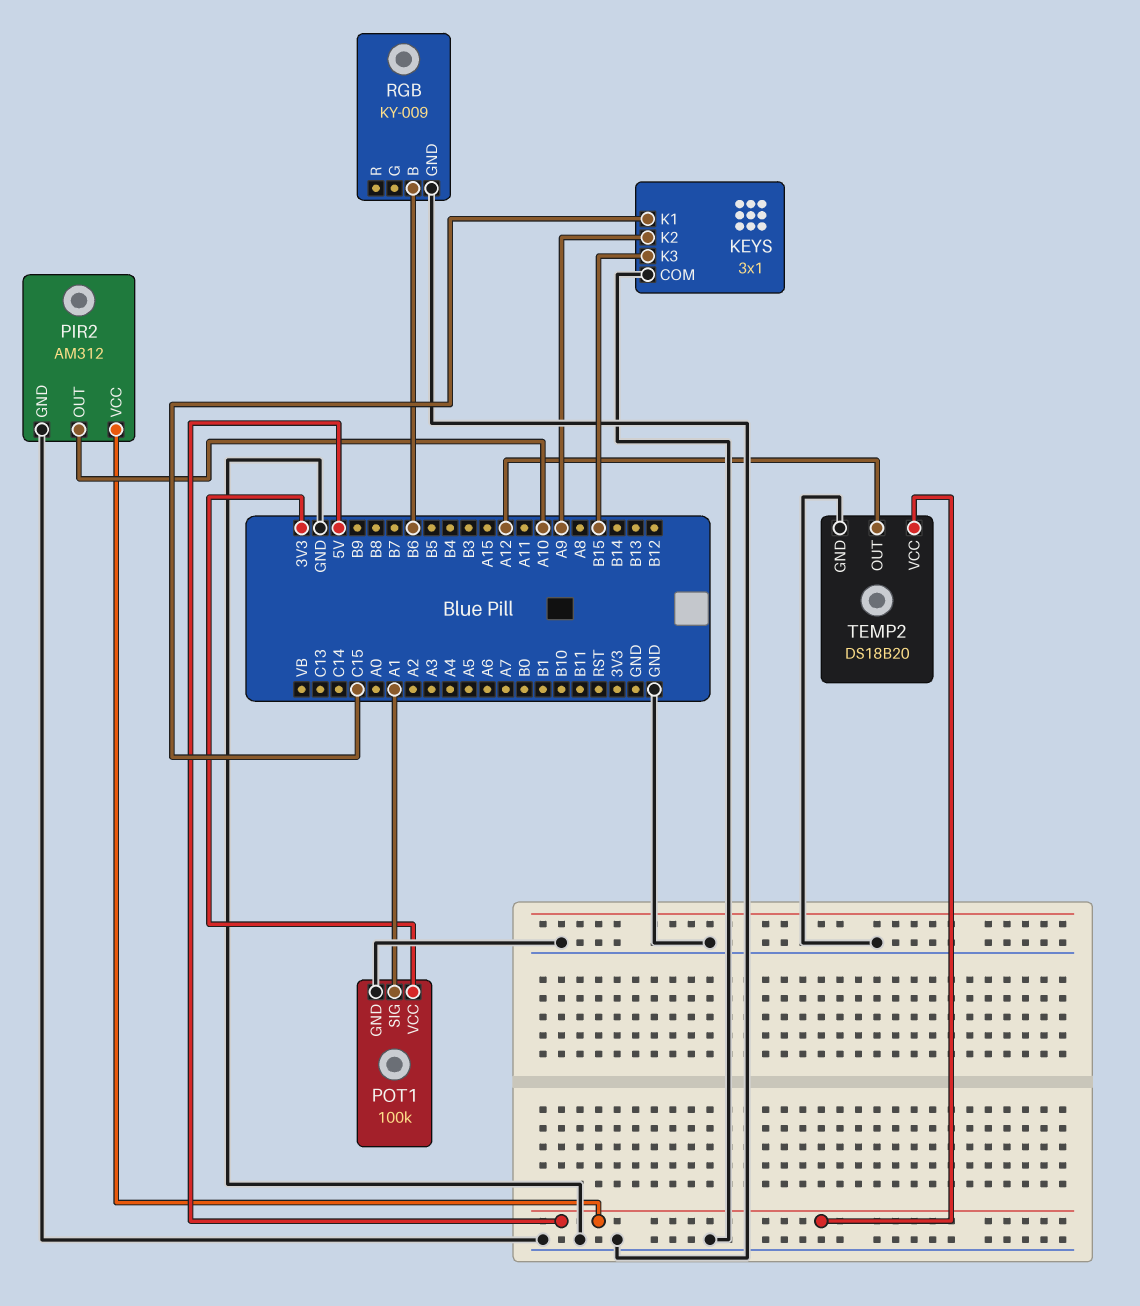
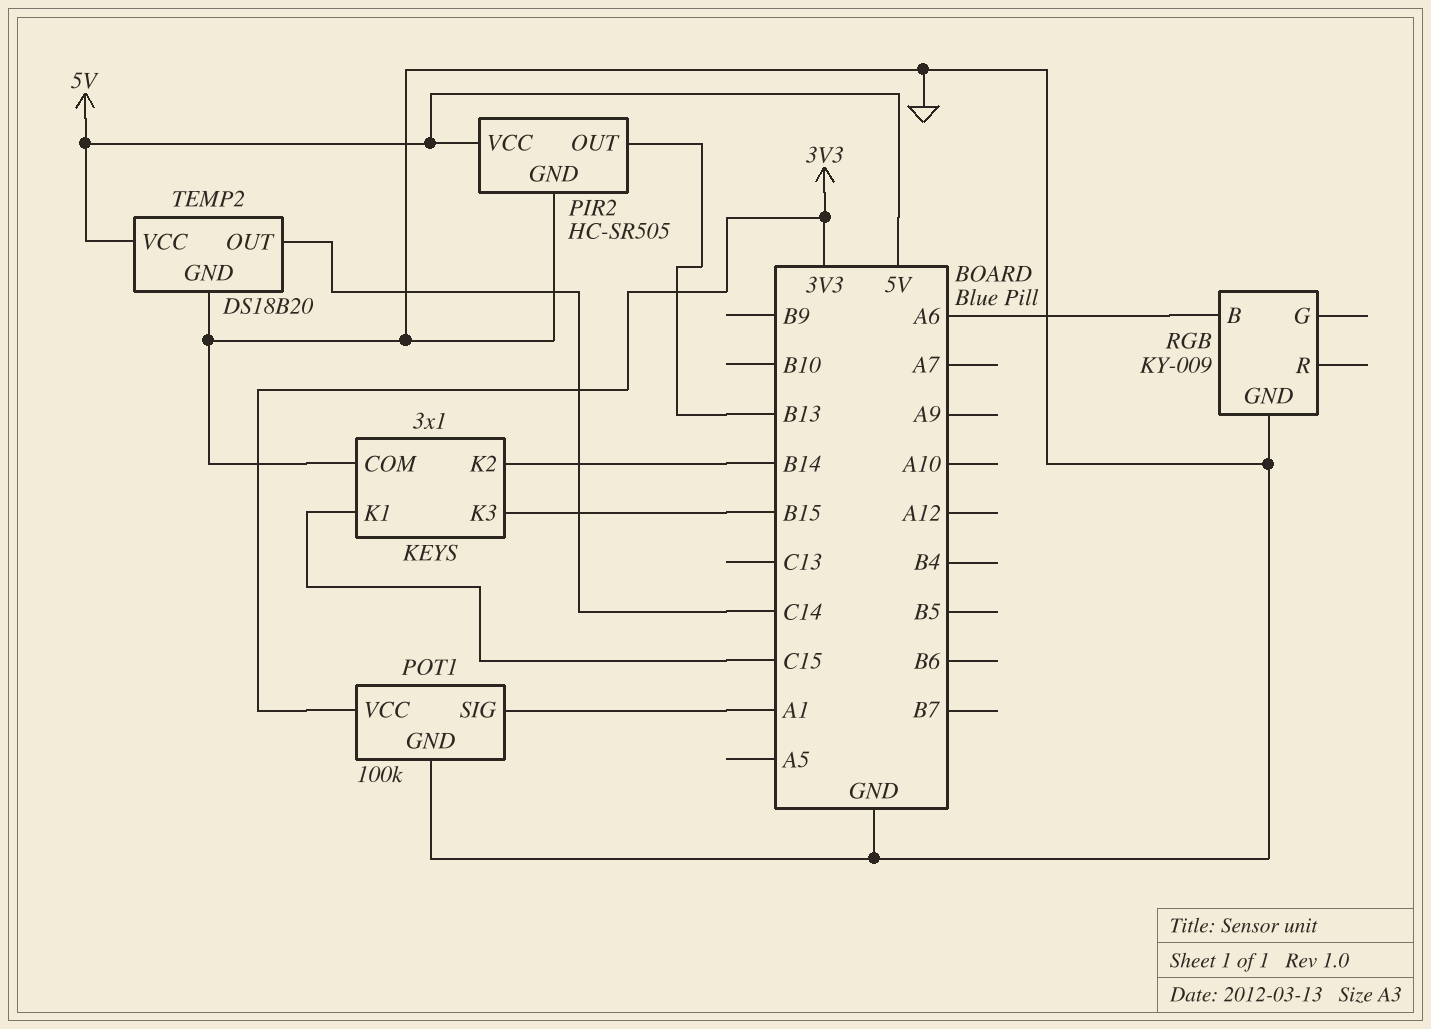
KEYS pin K2: A9 -> B14
PIR2: AM312 -> HC-SR505
PIR2 pin OUT: A10 -> B13
RGB pin B: B6 -> A6
TEMP2 pin OUT: A12 -> C14

